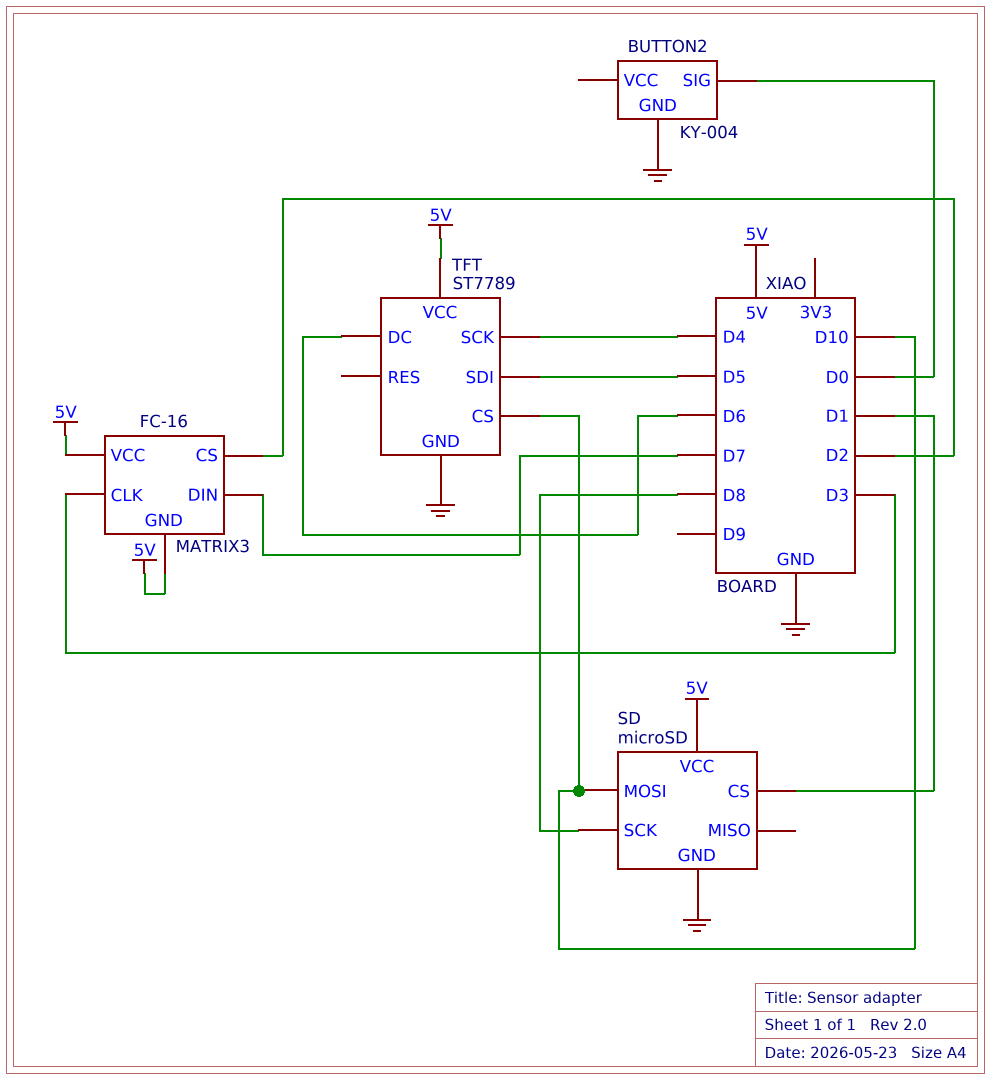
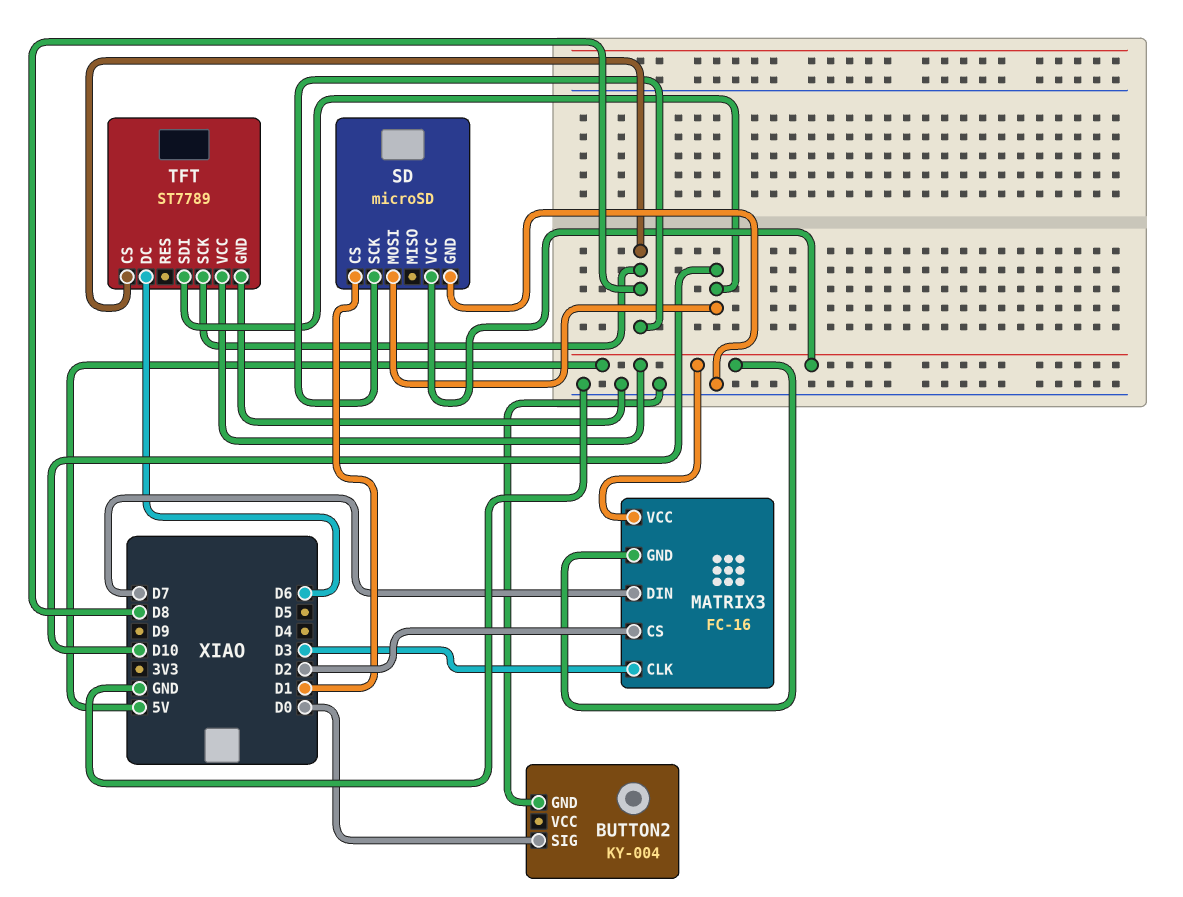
TFT pin CS: D10 -> D8
TFT pin SCK: D4 -> D8
TFT pin SDI: D5 -> D10

